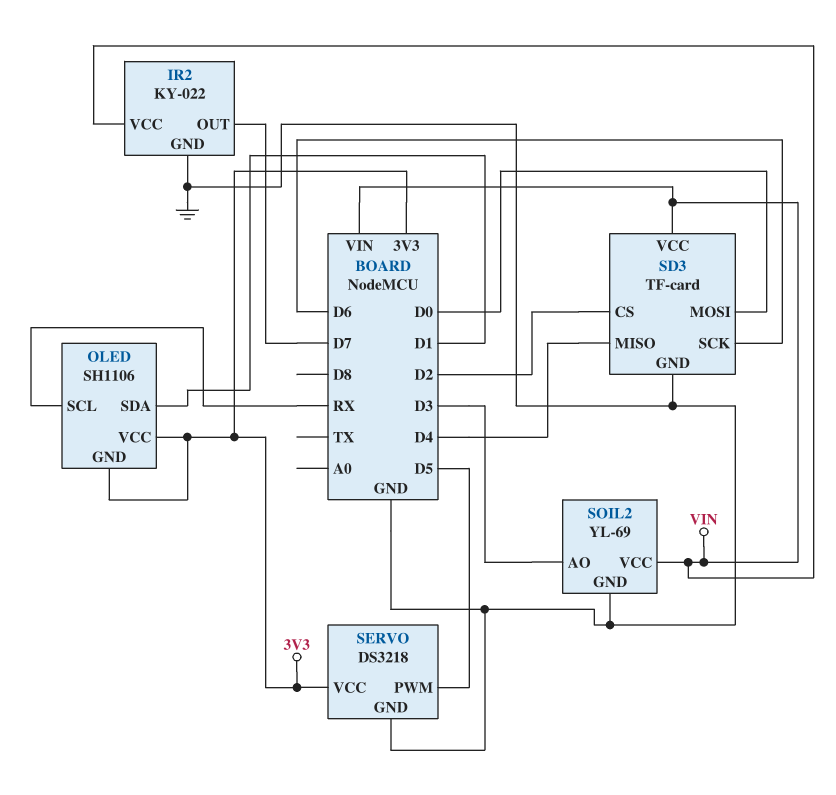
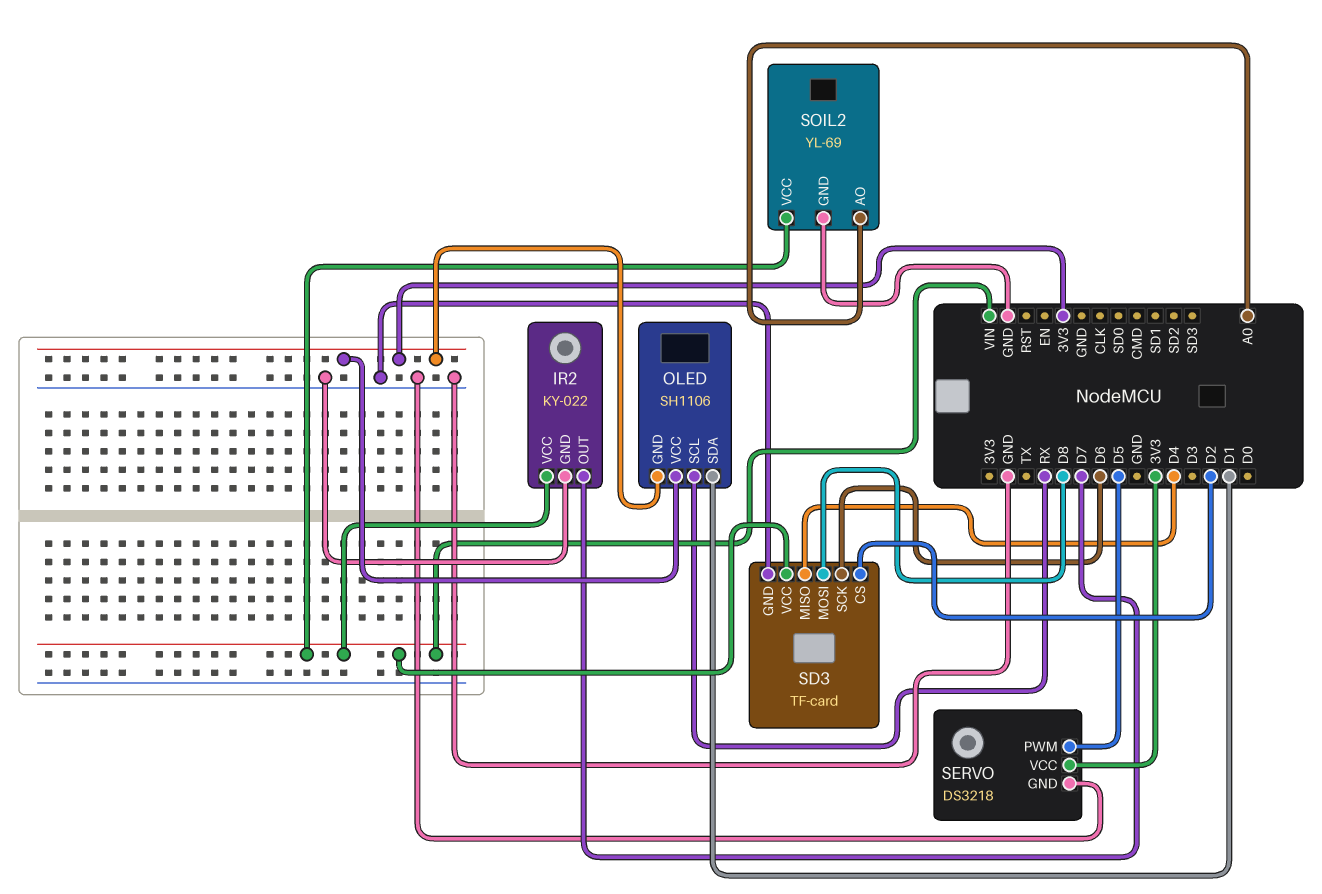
SD3 pin MOSI: D0 -> D8
SOIL2 pin AO: D3 -> A0

